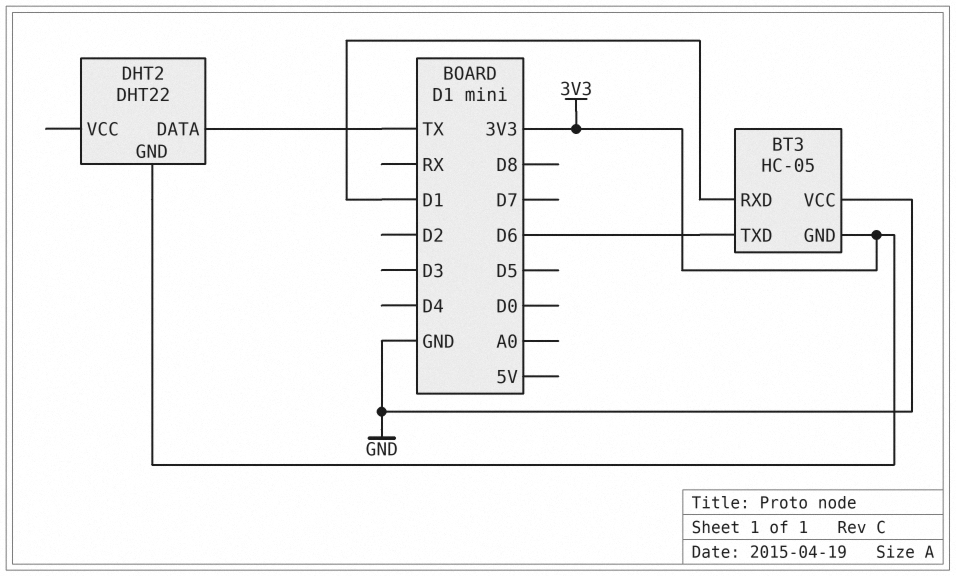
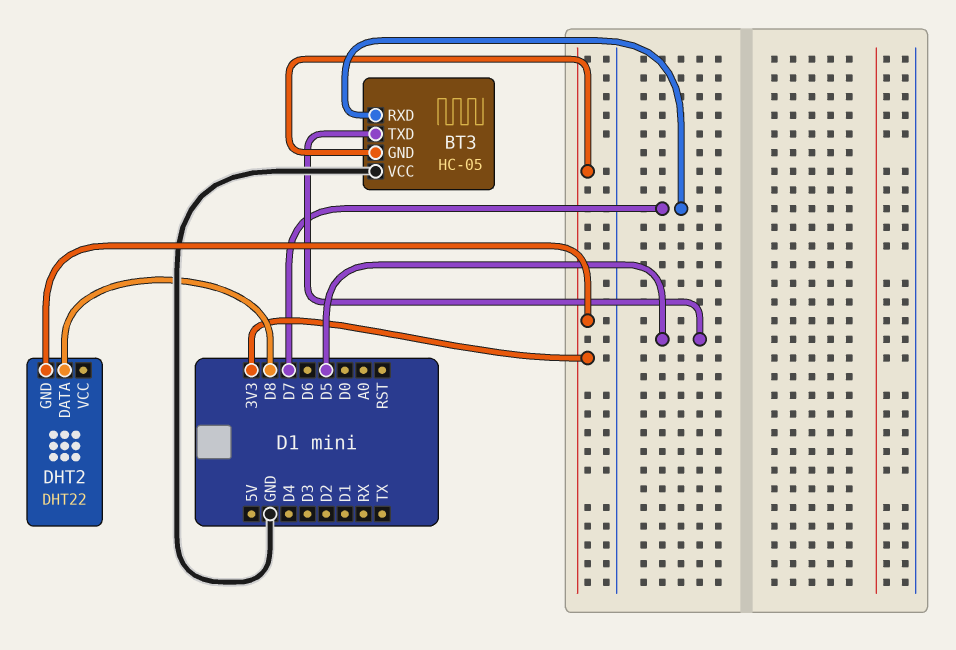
BT3 pin RXD: D1 -> D7
BT3 pin TXD: D6 -> D5
DHT2 pin DATA: TX -> D8

